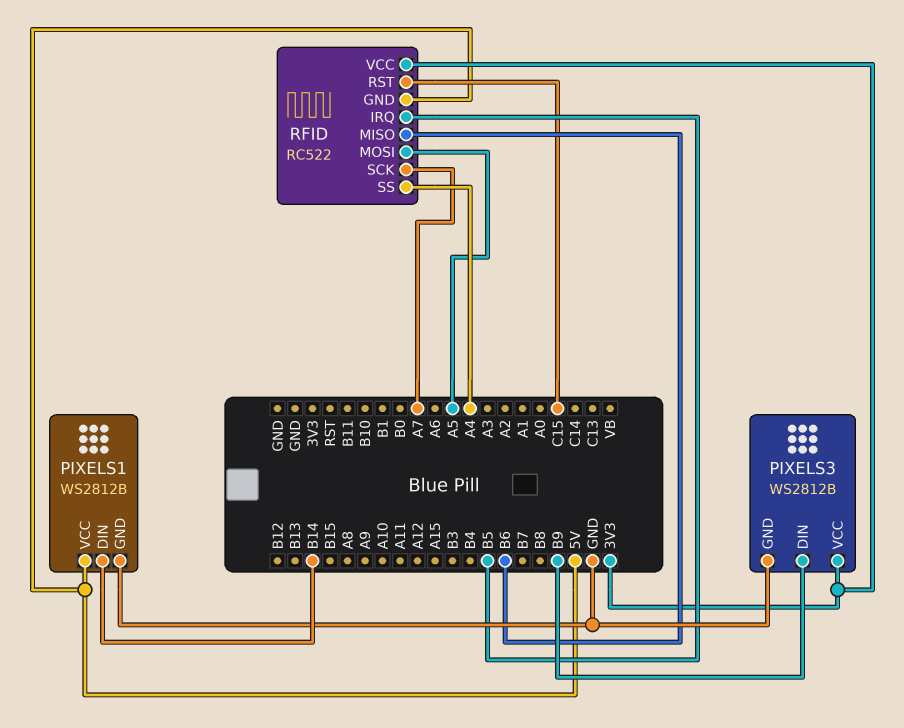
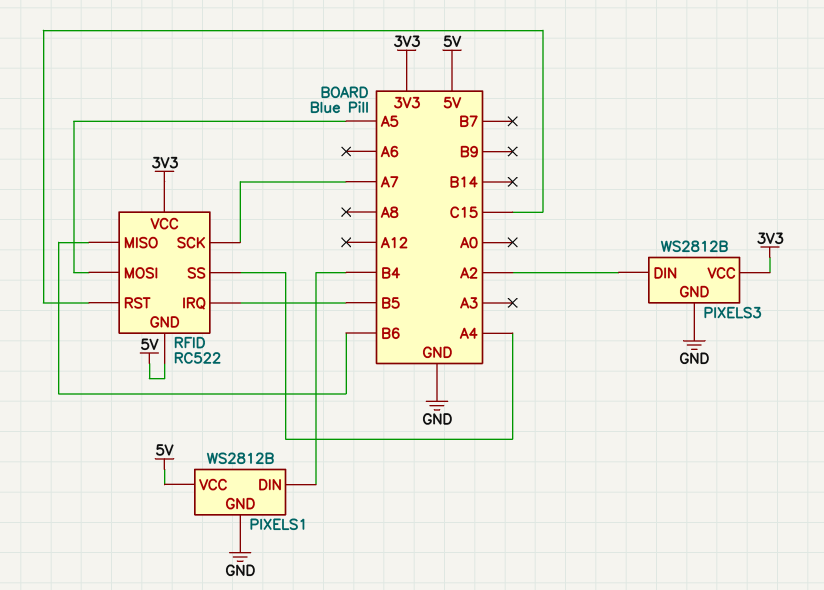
PIXELS1 pin DIN: B14 -> B4
PIXELS3 pin DIN: B9 -> A2

